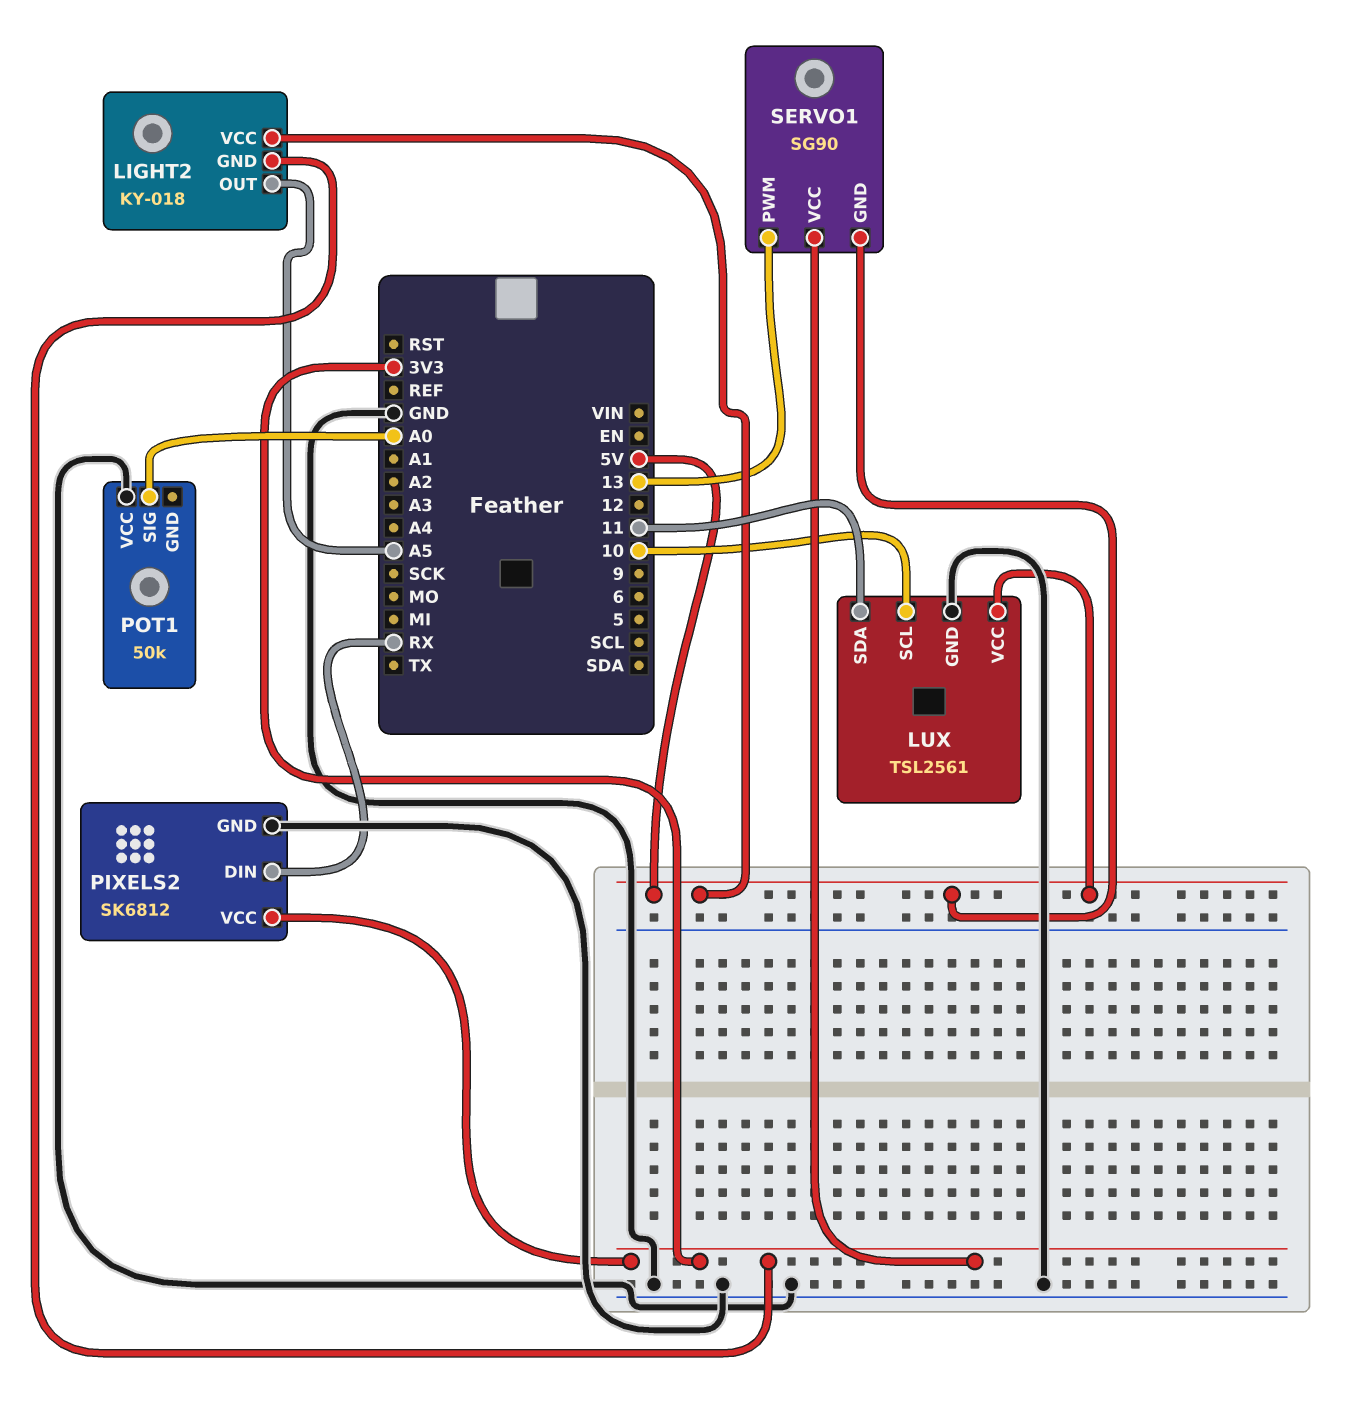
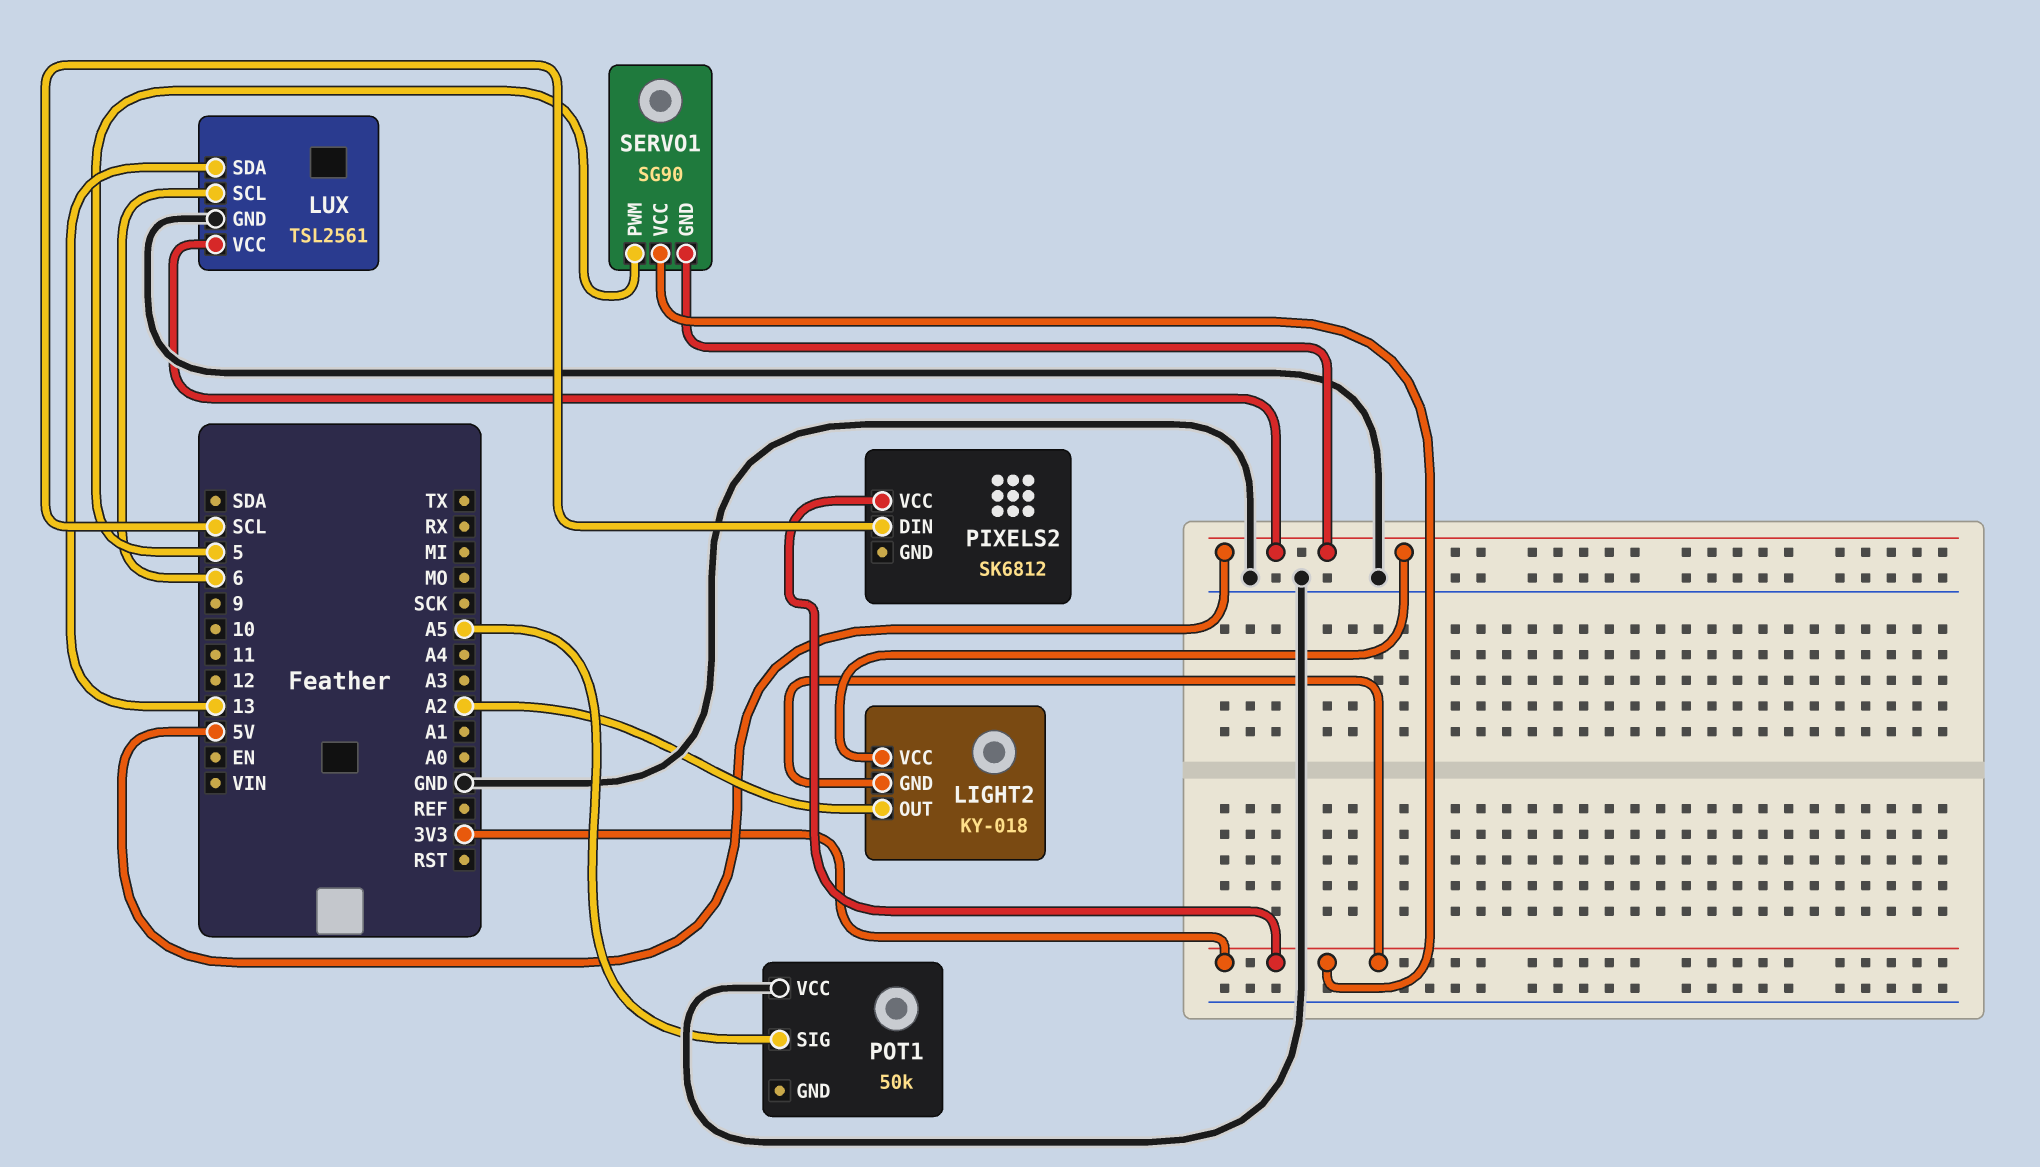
LIGHT2 pin OUT: A5 -> A2
LUX pin SCL: 10 -> 6
LUX pin SDA: 11 -> 13
PIXELS2 pin DIN: RX -> SCL
PIXELS2 pin GND: GND -> none
POT1 pin SIG: A0 -> A5
SERVO1 pin PWM: 13 -> 5

